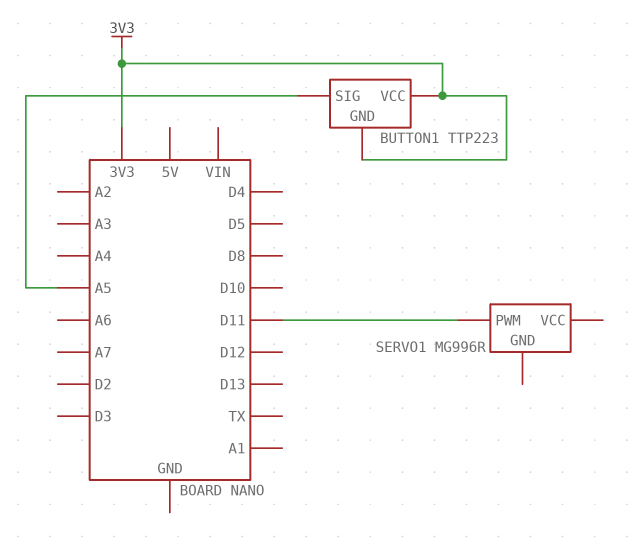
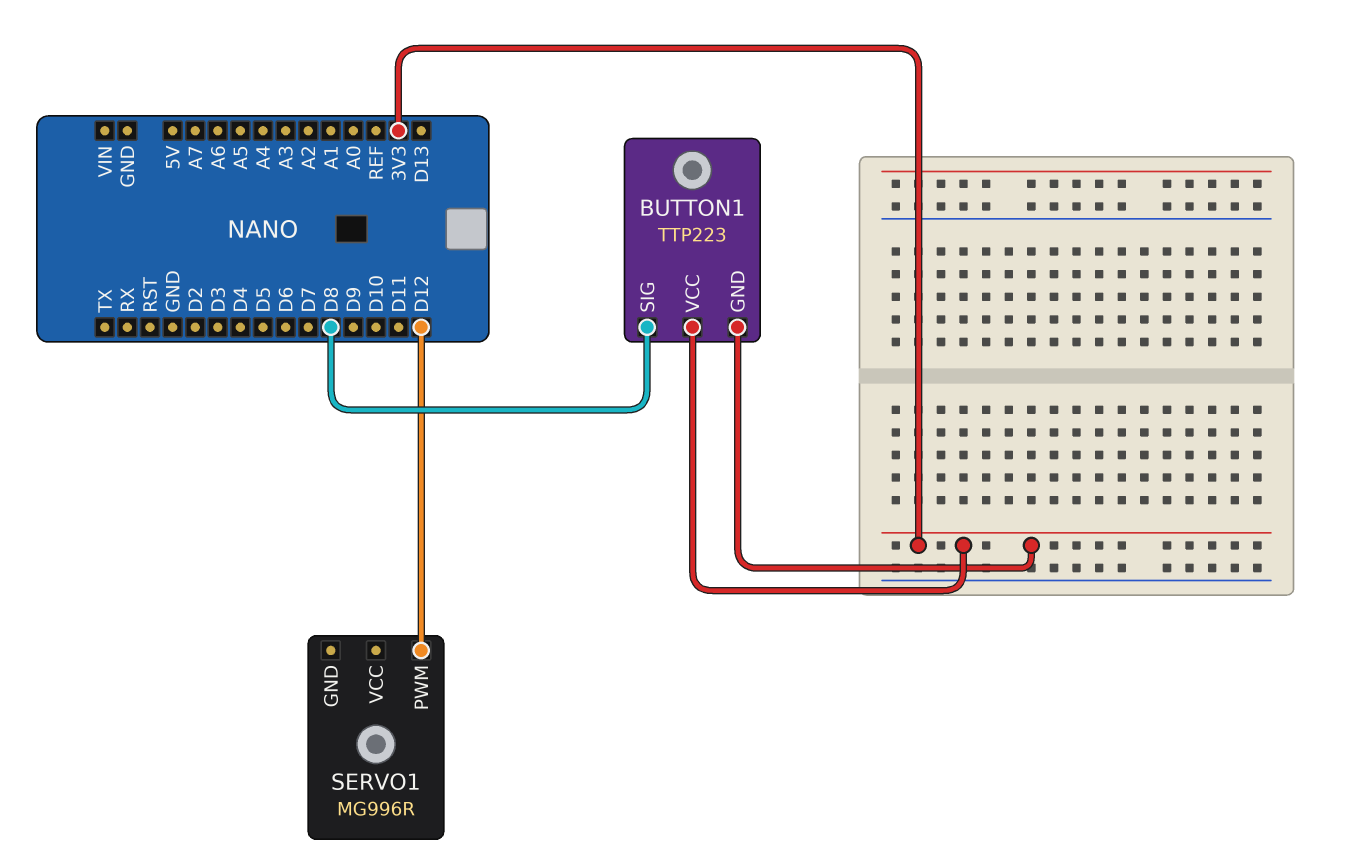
BUTTON1 pin SIG: A5 -> D8
SERVO1 pin PWM: D11 -> D12

